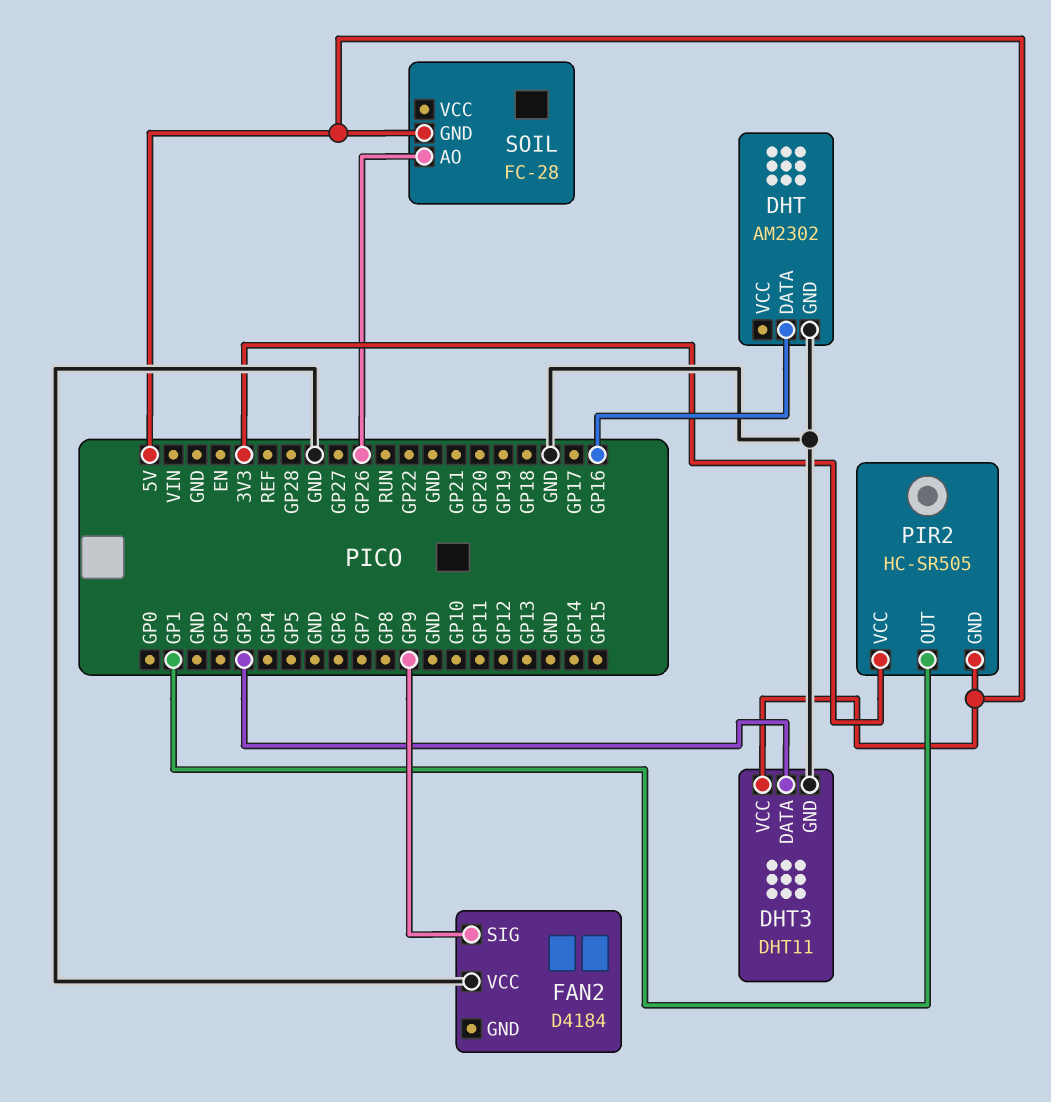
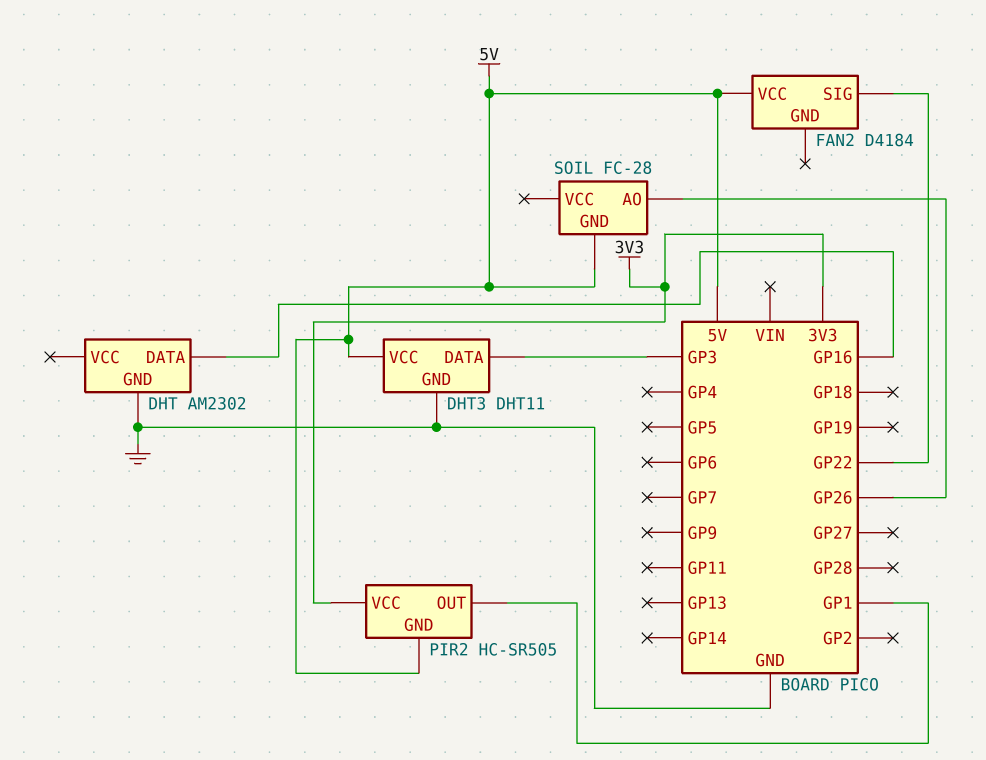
FAN2 pin SIG: GP9 -> GP22
FAN2 pin VCC: GND -> 5V

